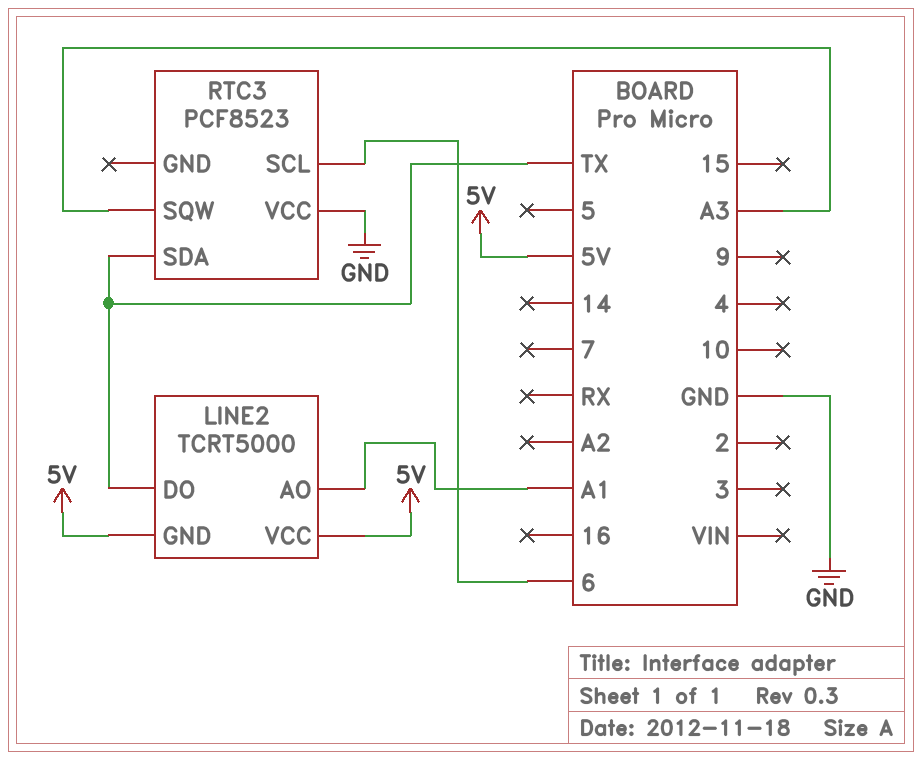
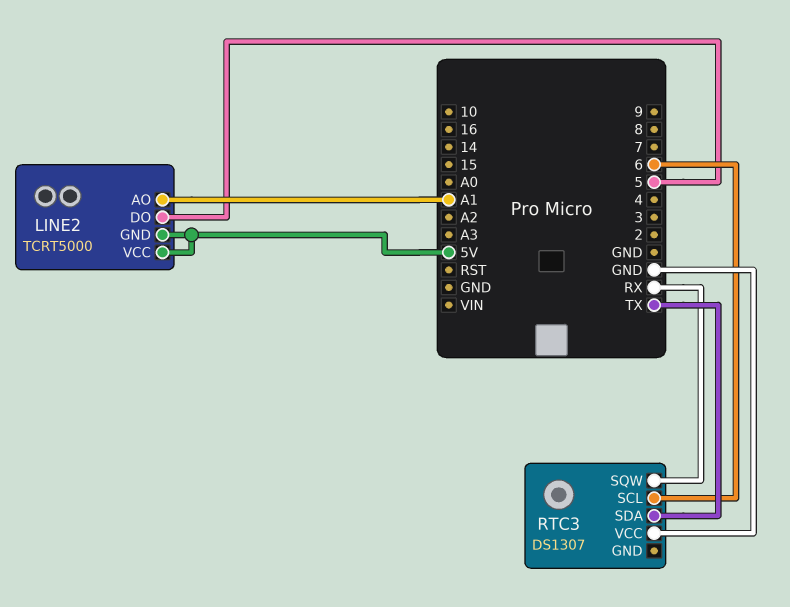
LINE2 pin DO: TX -> 5
RTC3: PCF8523 -> DS1307
RTC3 pin SQW: A3 -> RX

